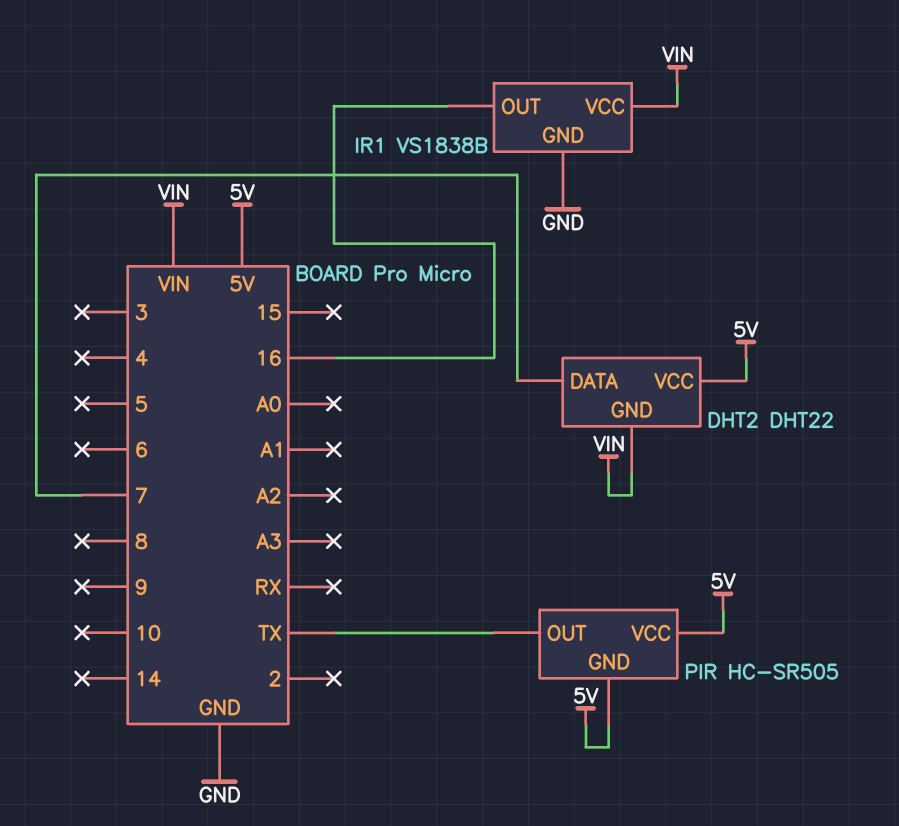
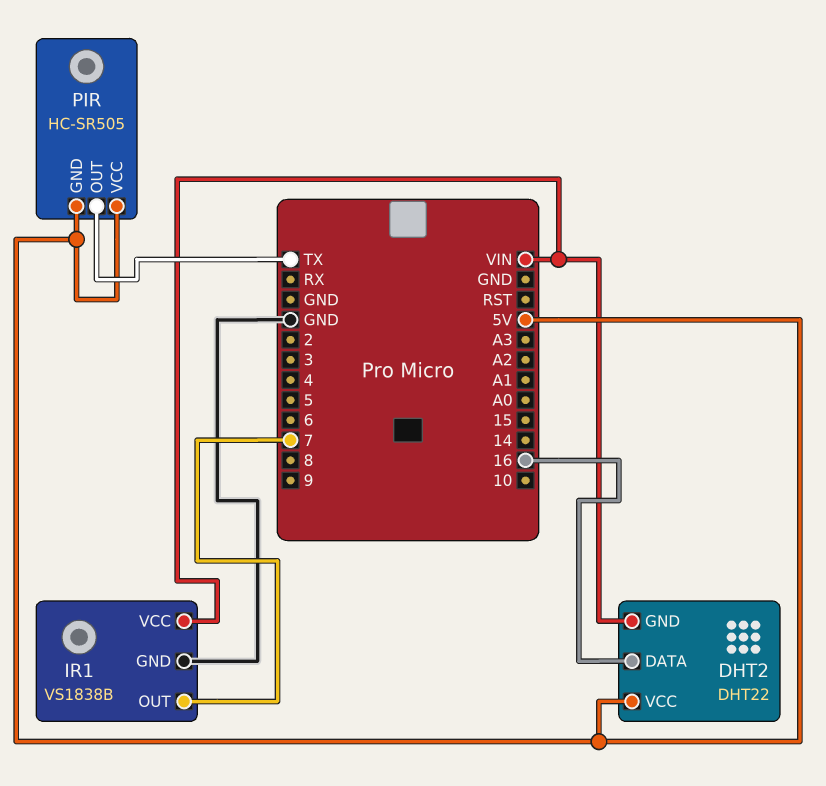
DHT2 pin DATA: 7 -> 16
IR1 pin OUT: 16 -> 7

